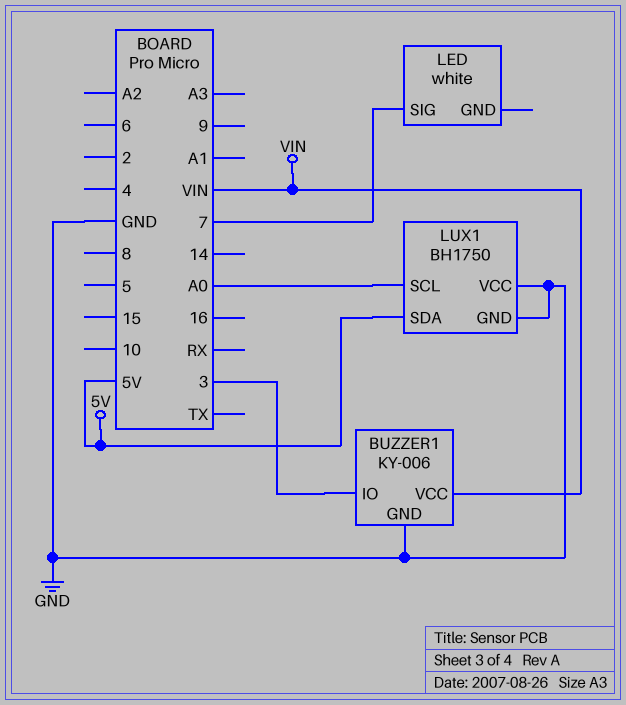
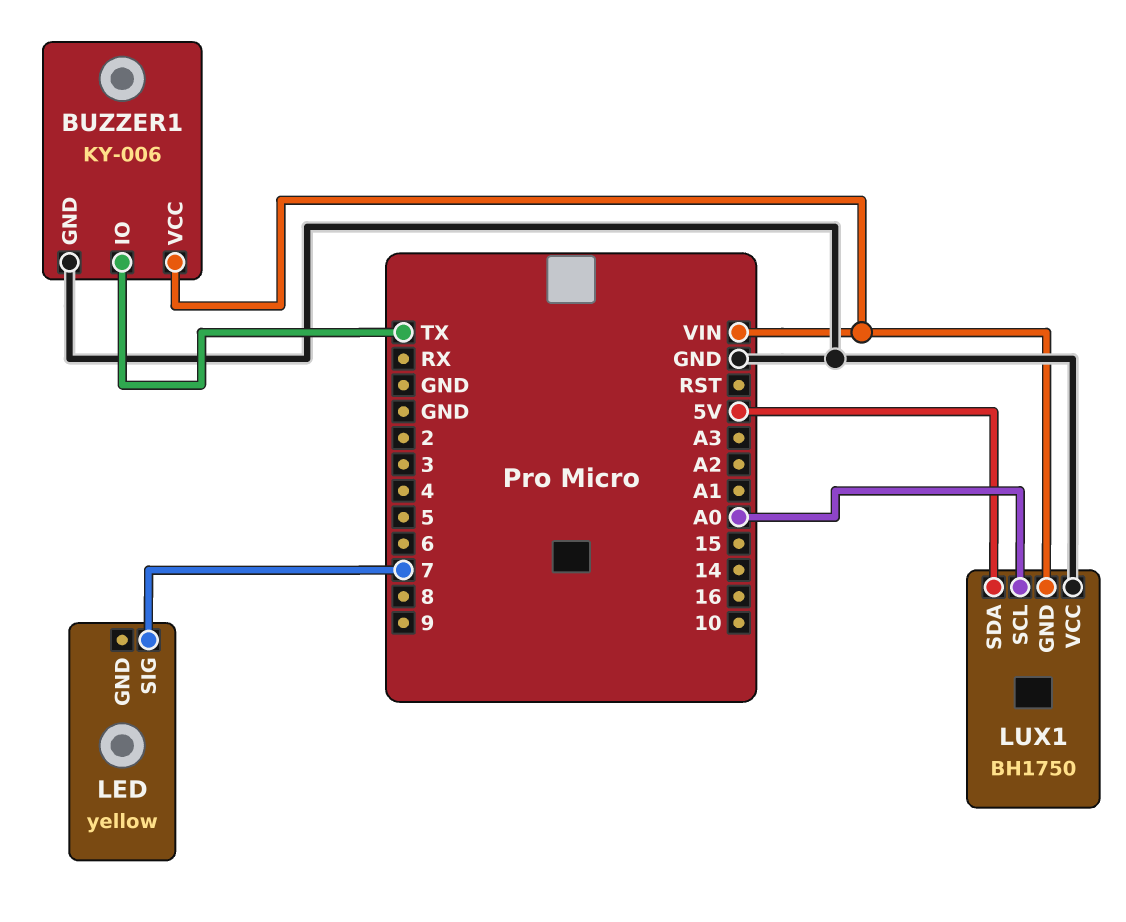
BUZZER1 pin IO: 3 -> TX
LED: white -> yellow
LUX1 pin GND: GND -> VIN

